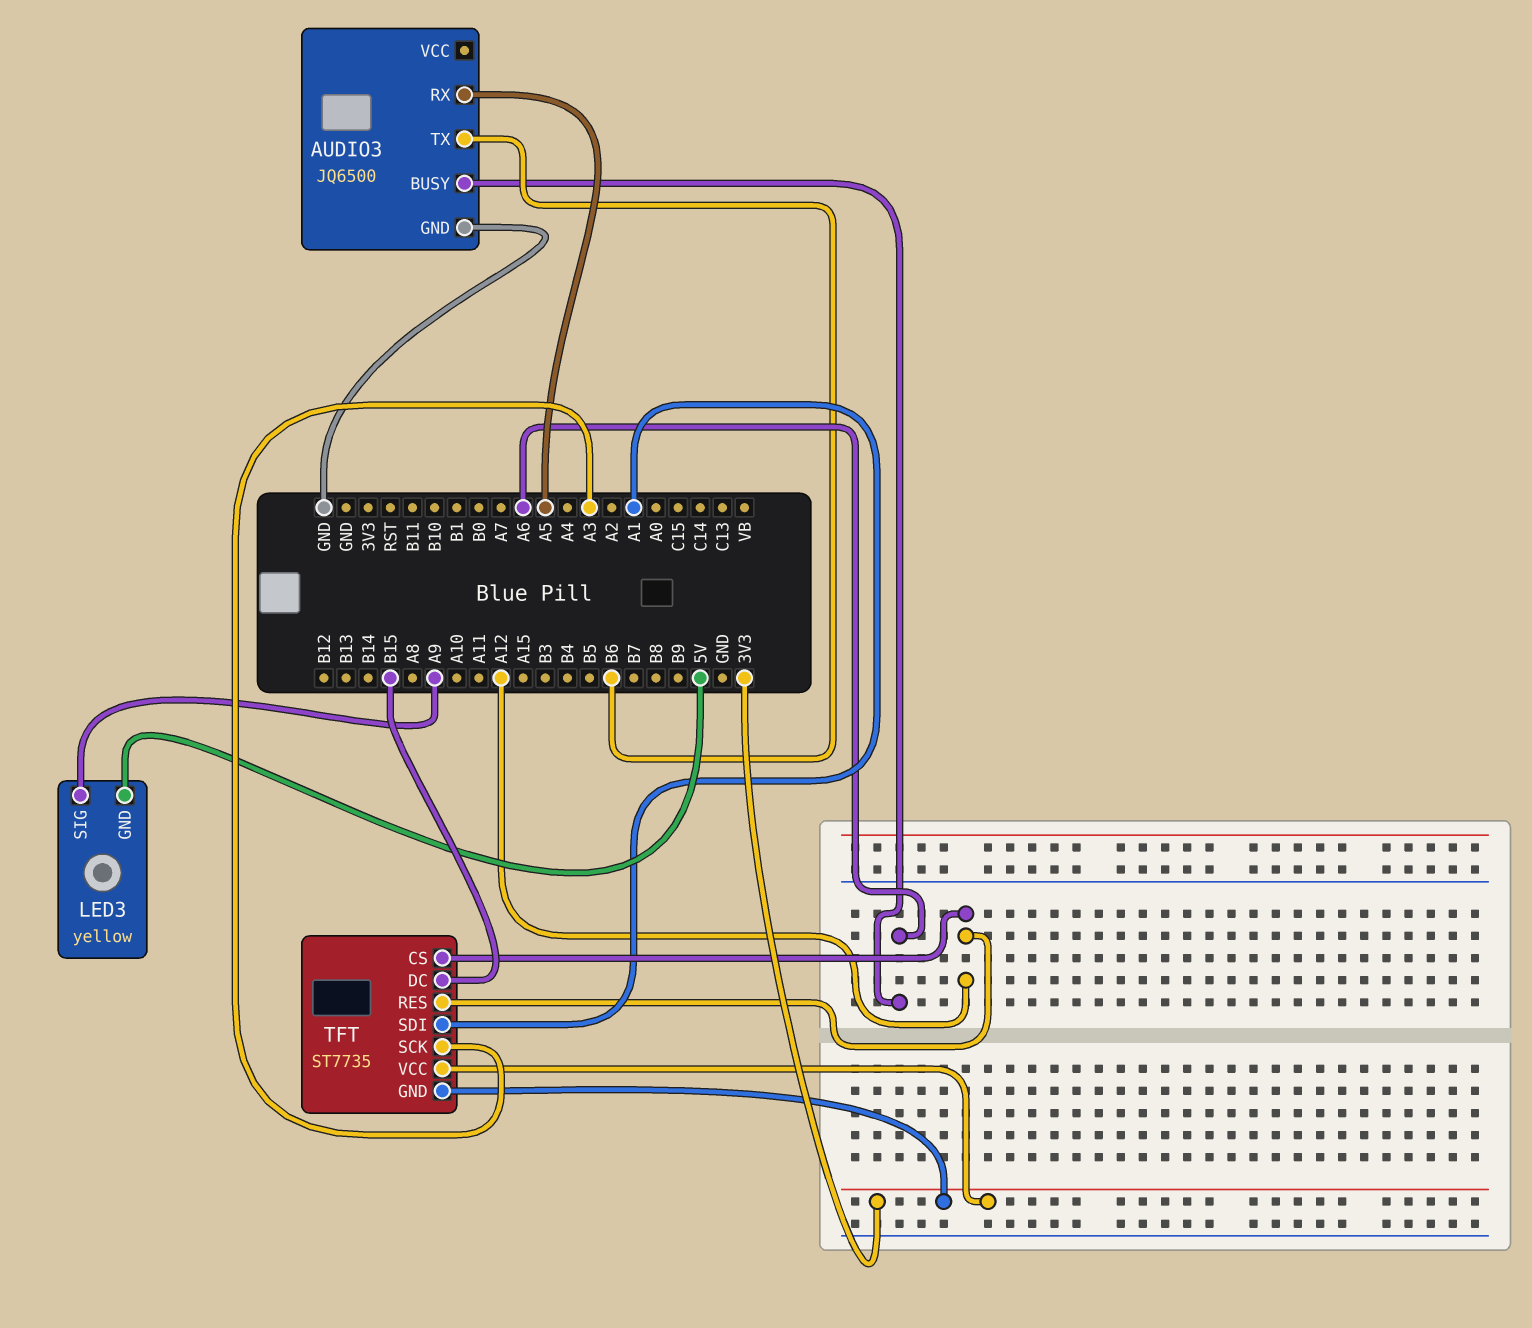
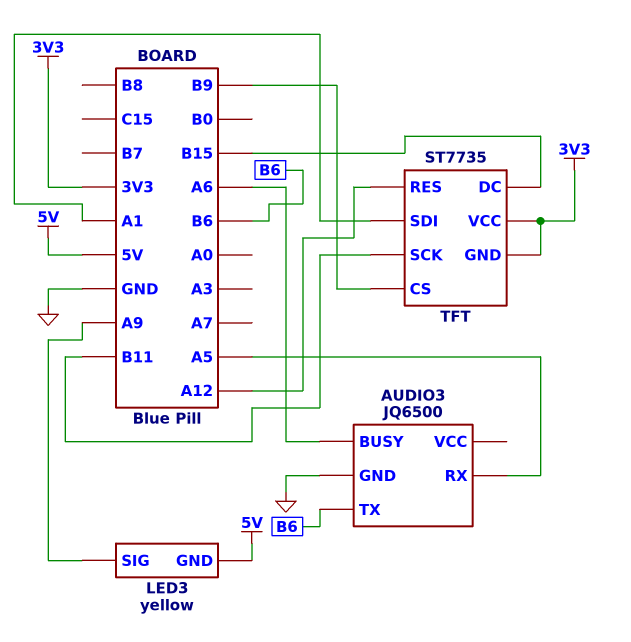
TFT pin CS: A12 -> B9
TFT pin SCK: A3 -> B11

